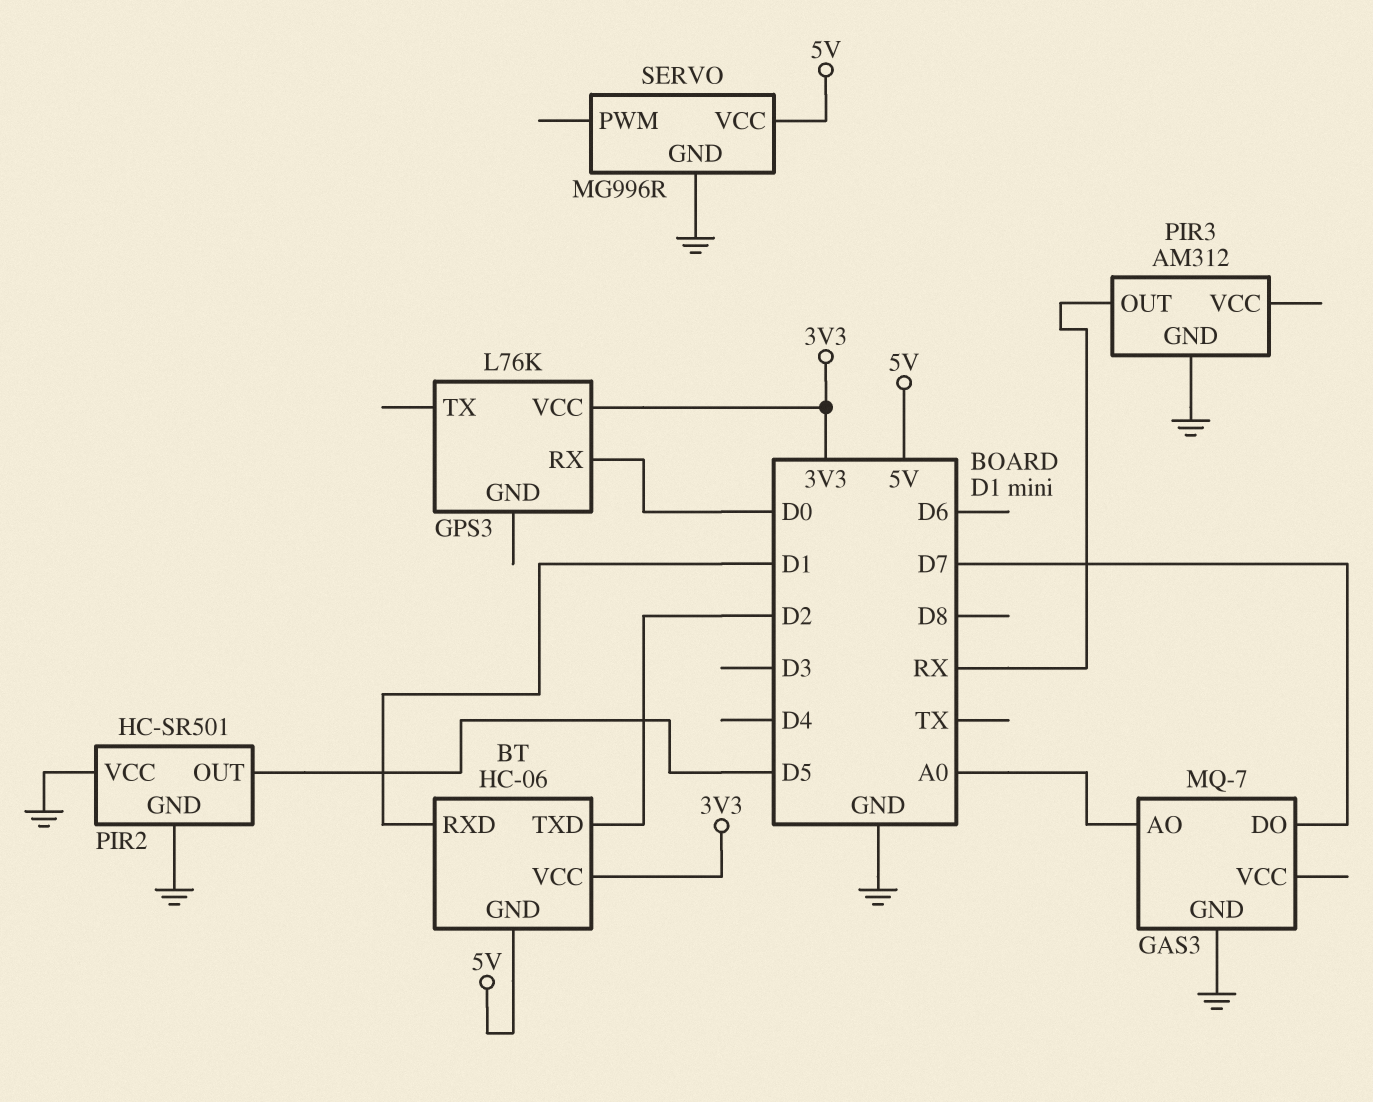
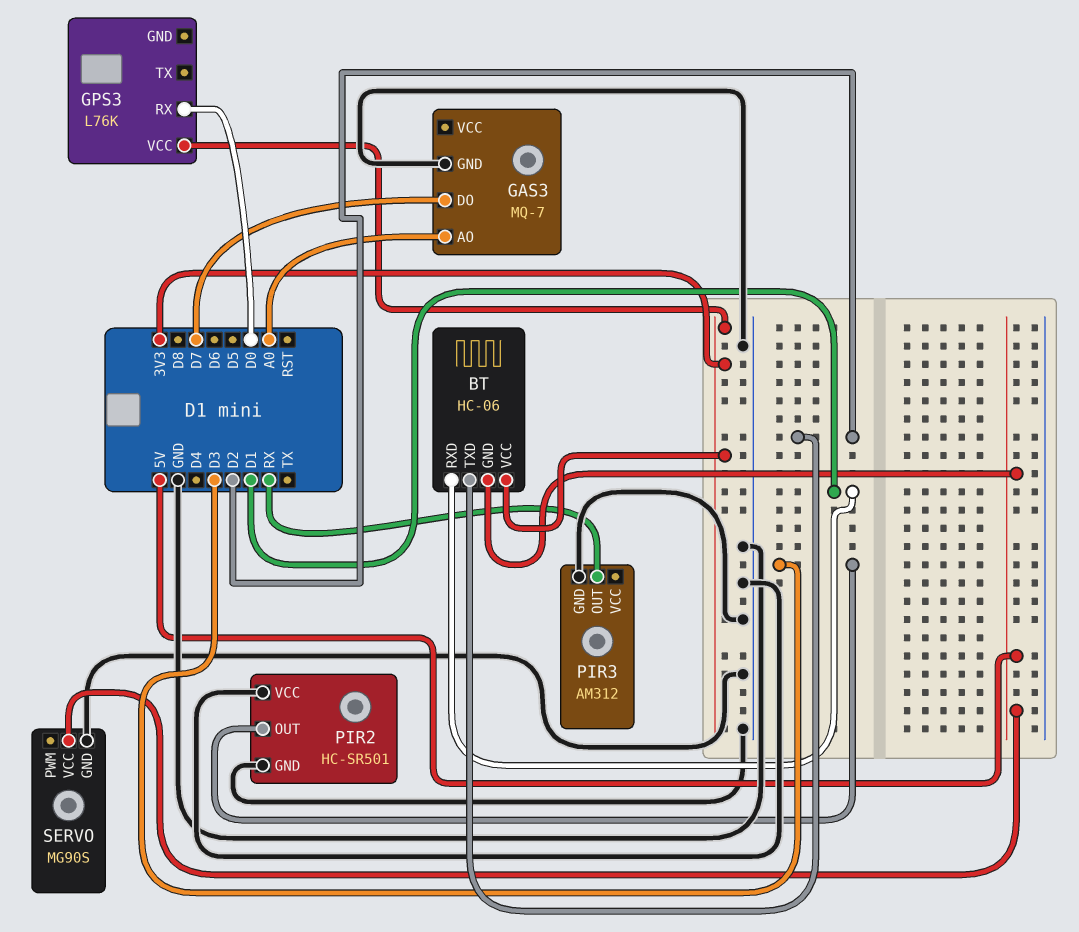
PIR2 pin OUT: D5 -> D3
SERVO: MG996R -> MG90S

